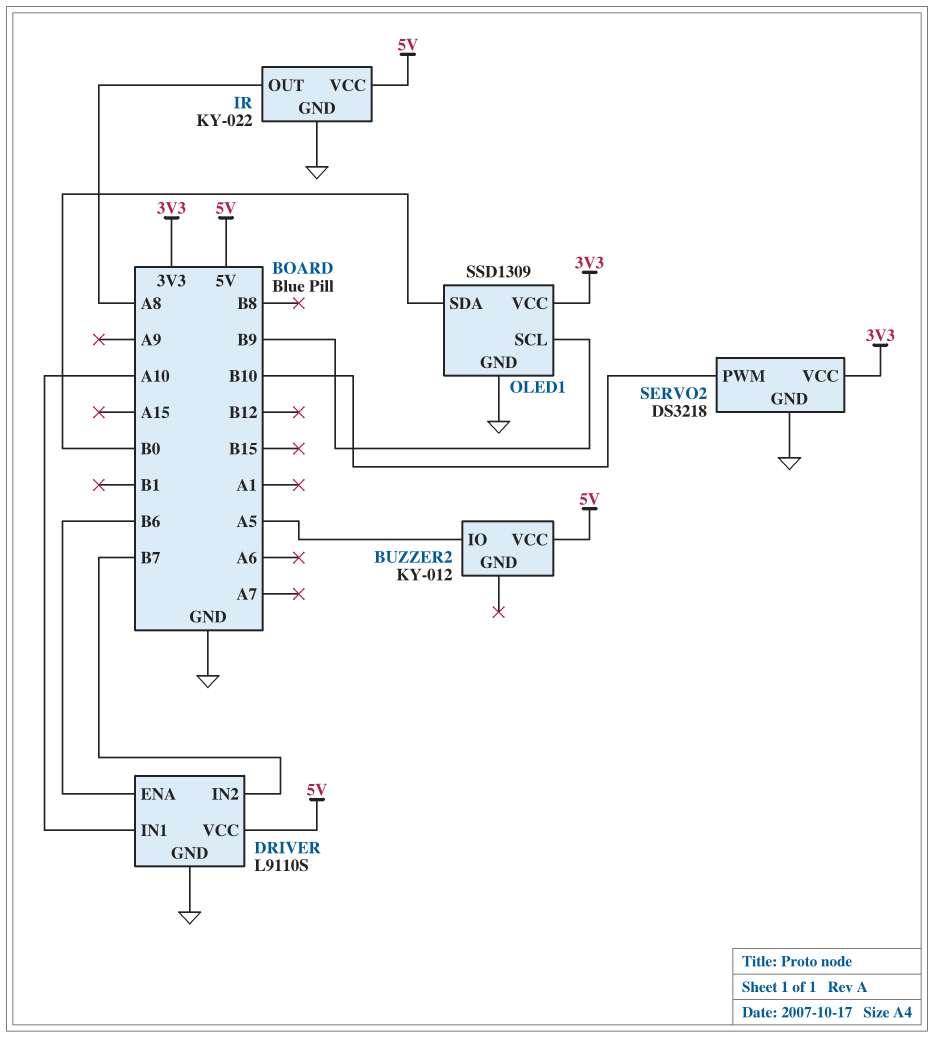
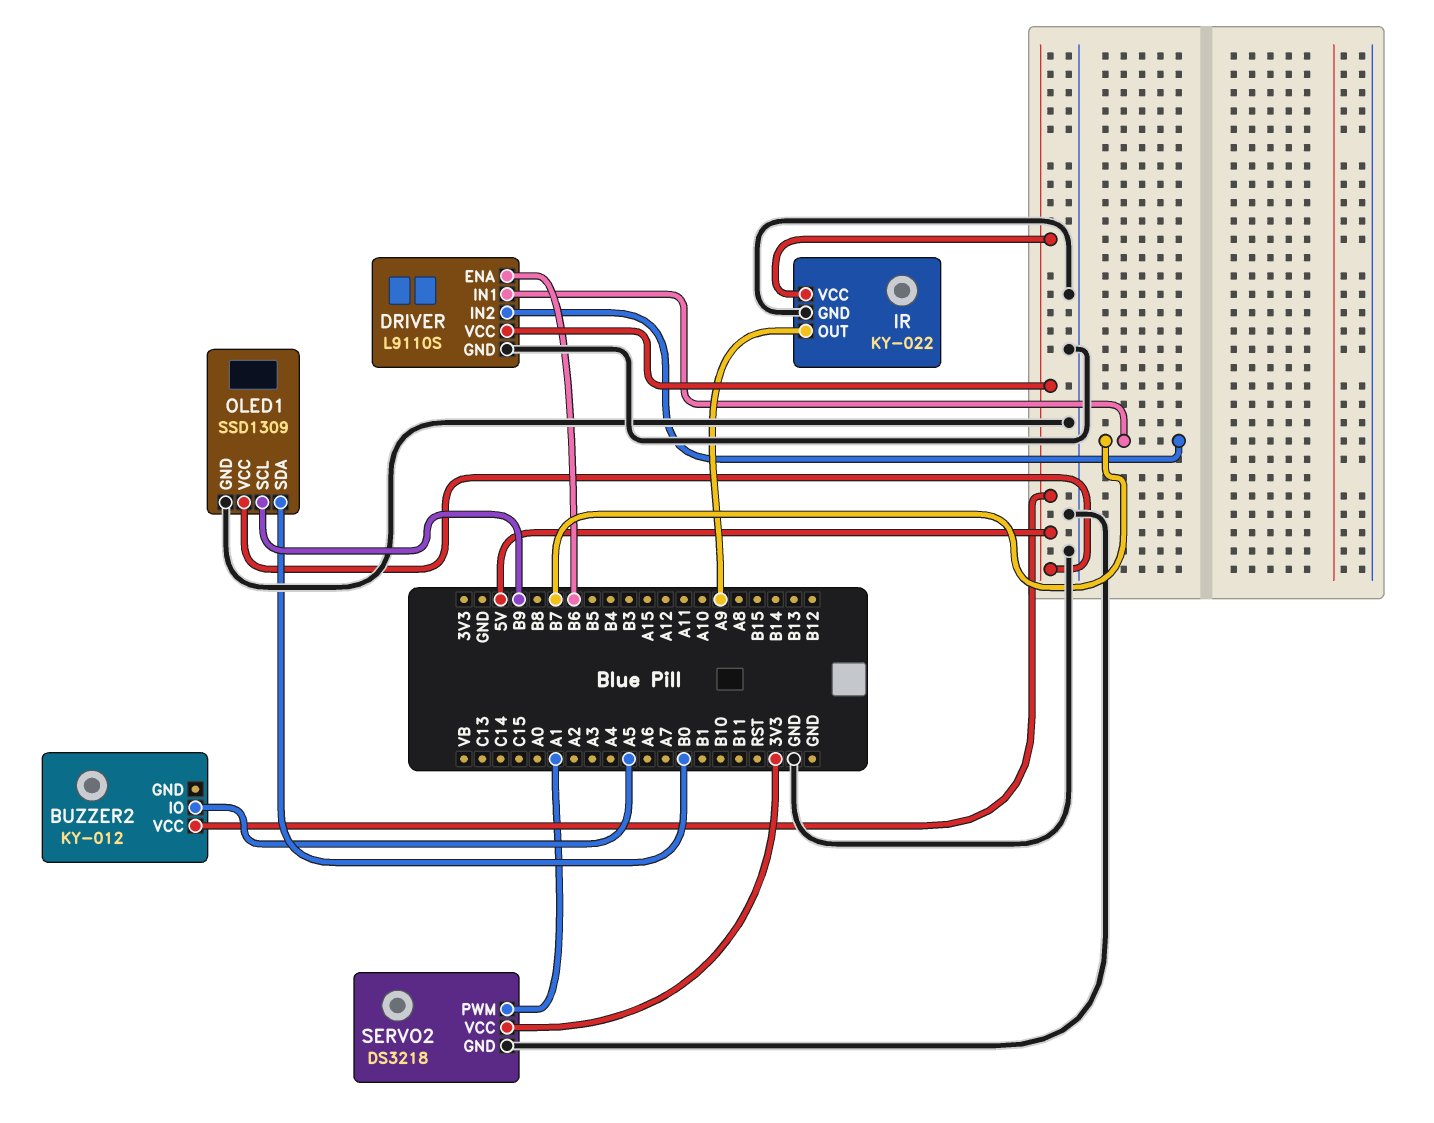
DRIVER pin IN1: A10 -> B7
IR pin OUT: A8 -> A9
OLED1 pin VCC: 3V3 -> 5V
SERVO2 pin PWM: B10 -> A1

